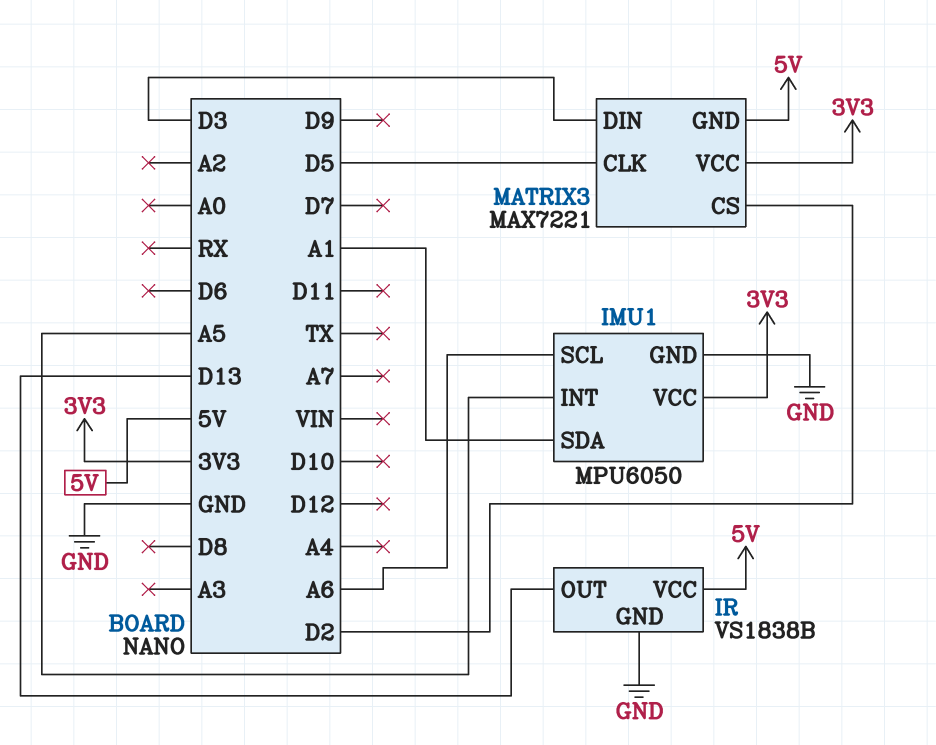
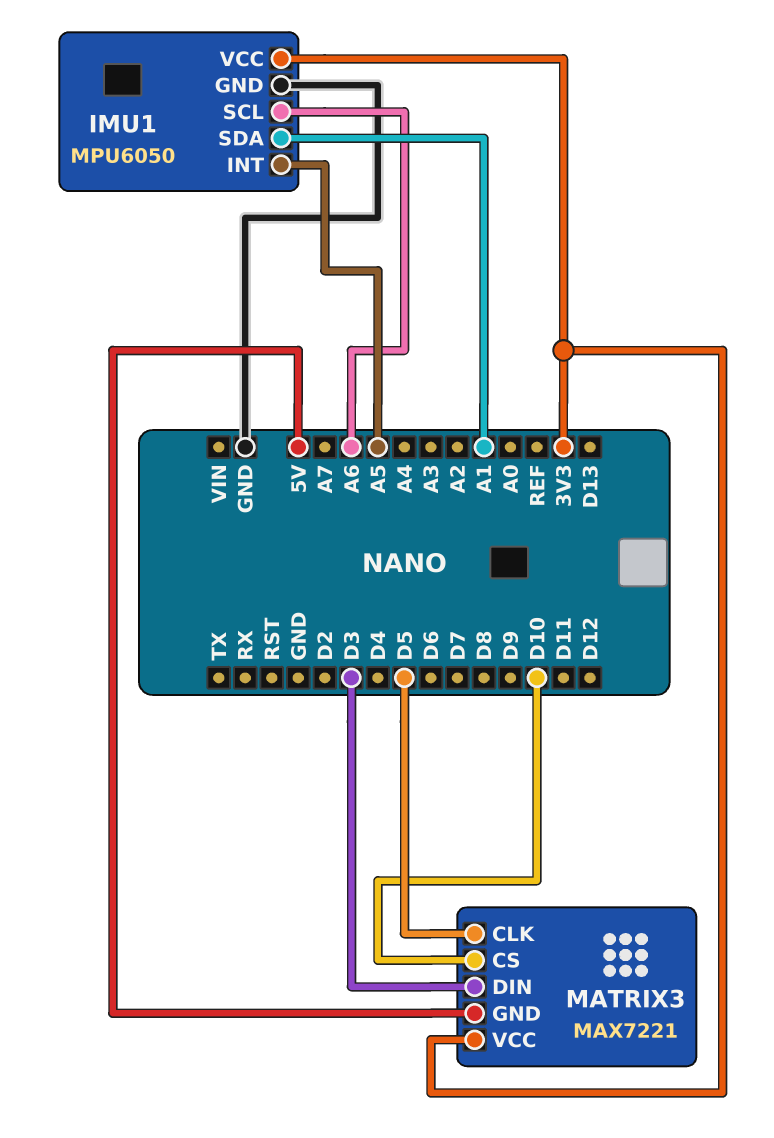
IR: VS1838B -> none
IR pin GND: GND -> none
IR pin OUT: D13 -> none
IR pin VCC: 5V -> none
MATRIX3 pin CS: D2 -> D10

